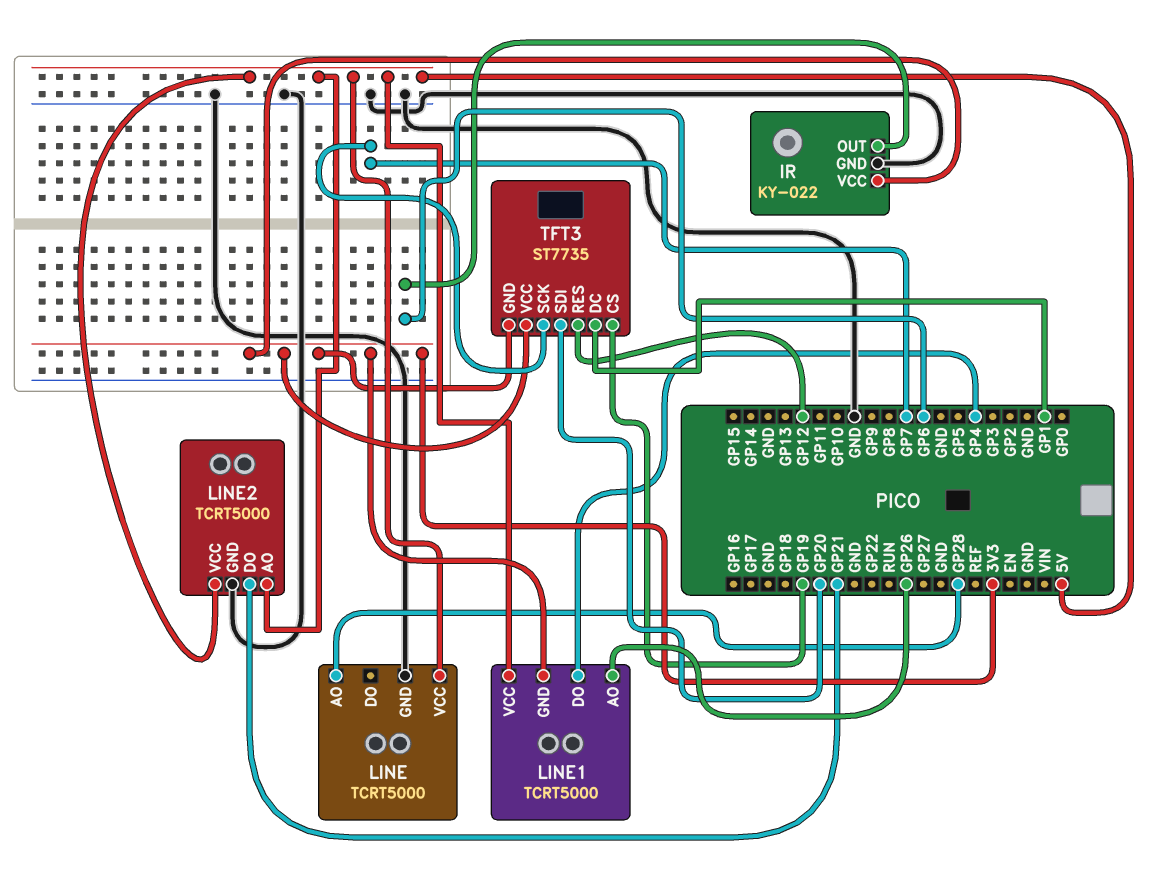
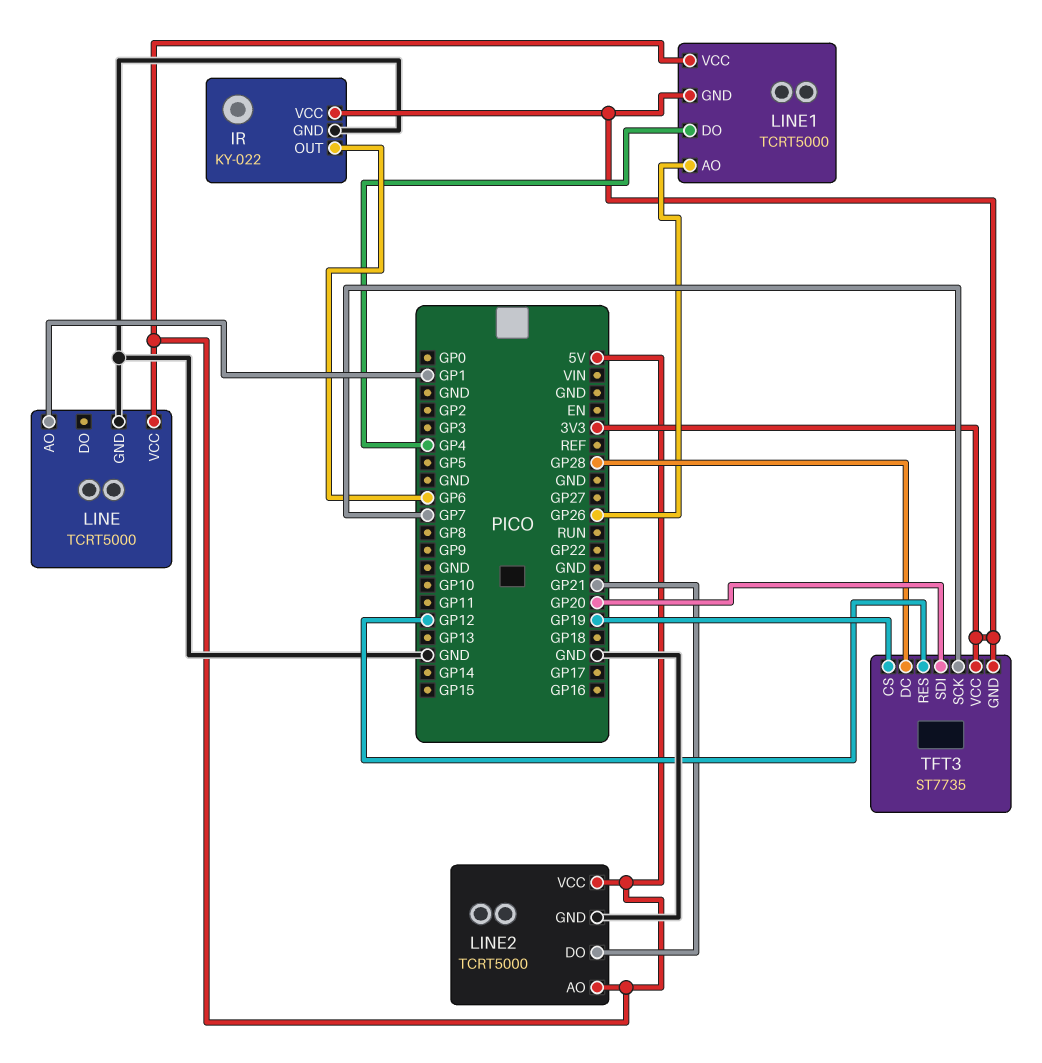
LINE pin AO: GP28 -> GP1
TFT3 pin DC: GP1 -> GP28

